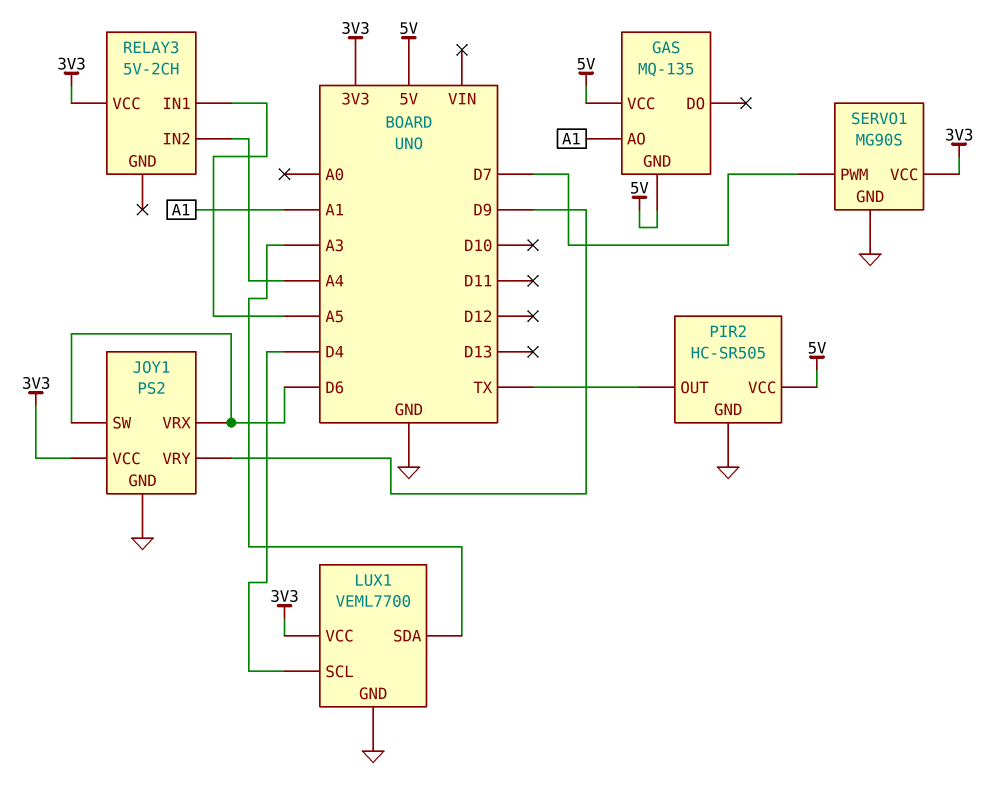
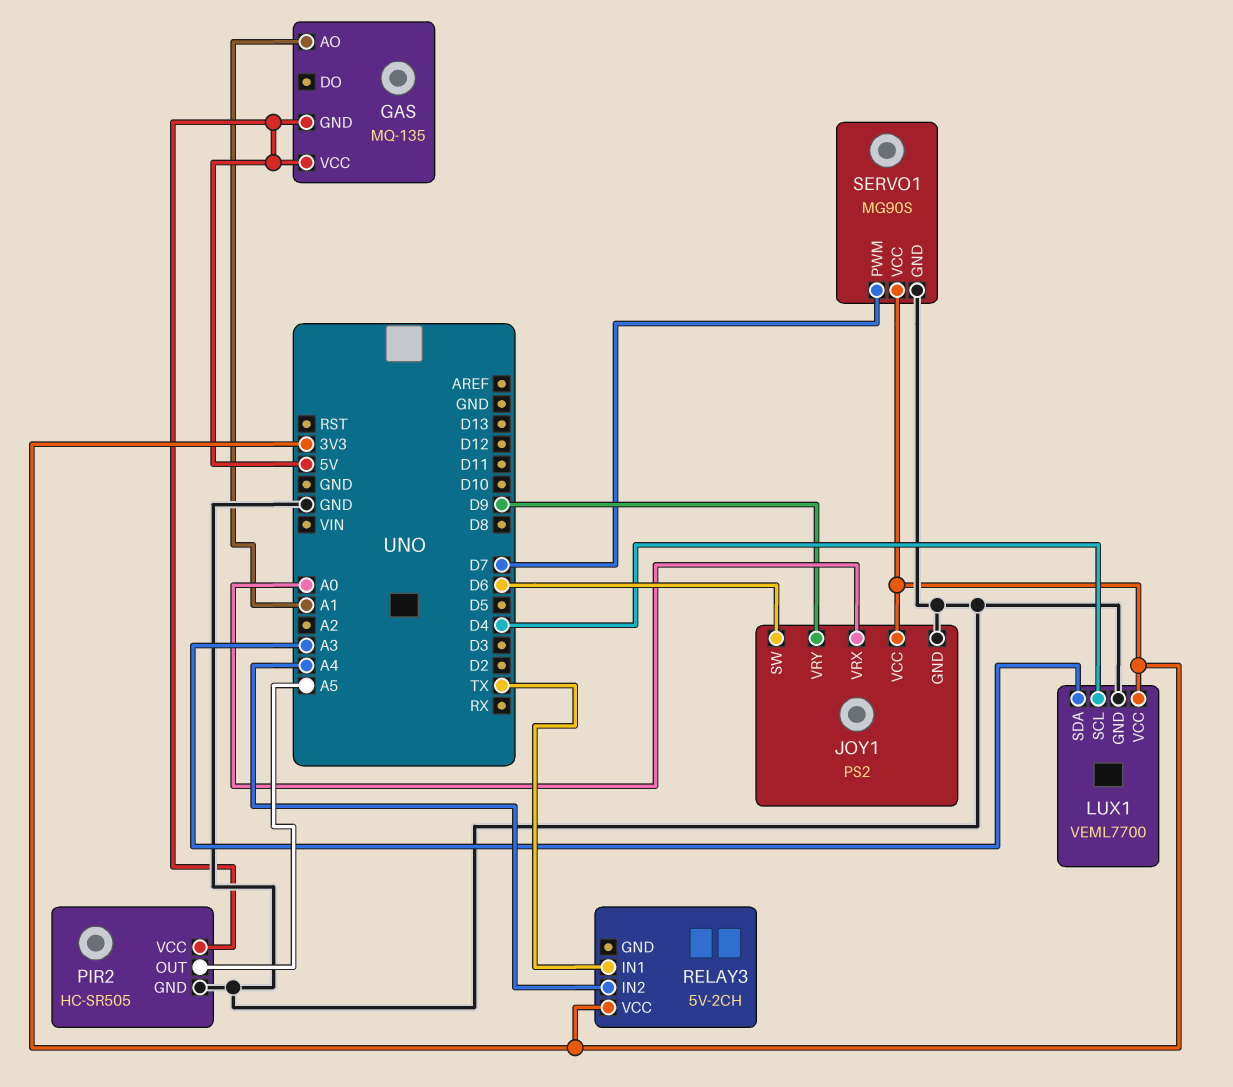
JOY1 pin VRX: D6 -> A0
PIR2 pin OUT: TX -> A5
RELAY3 pin IN1: A5 -> TX

